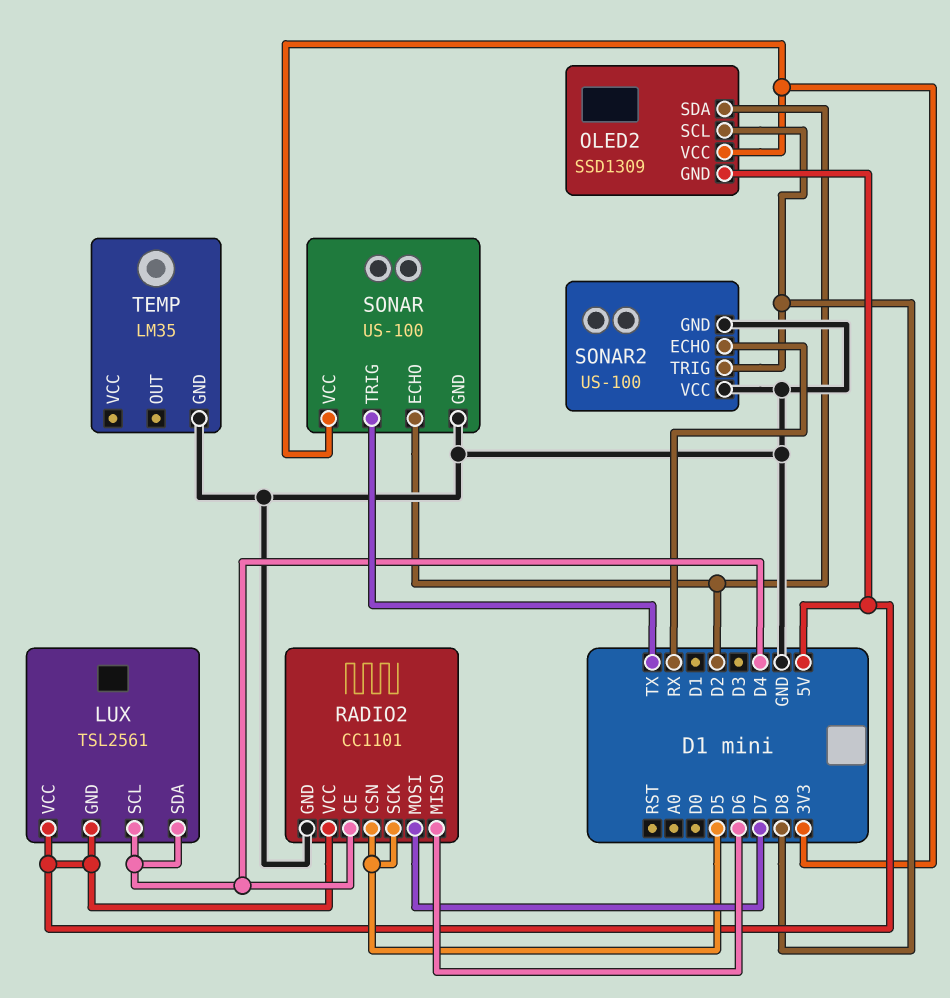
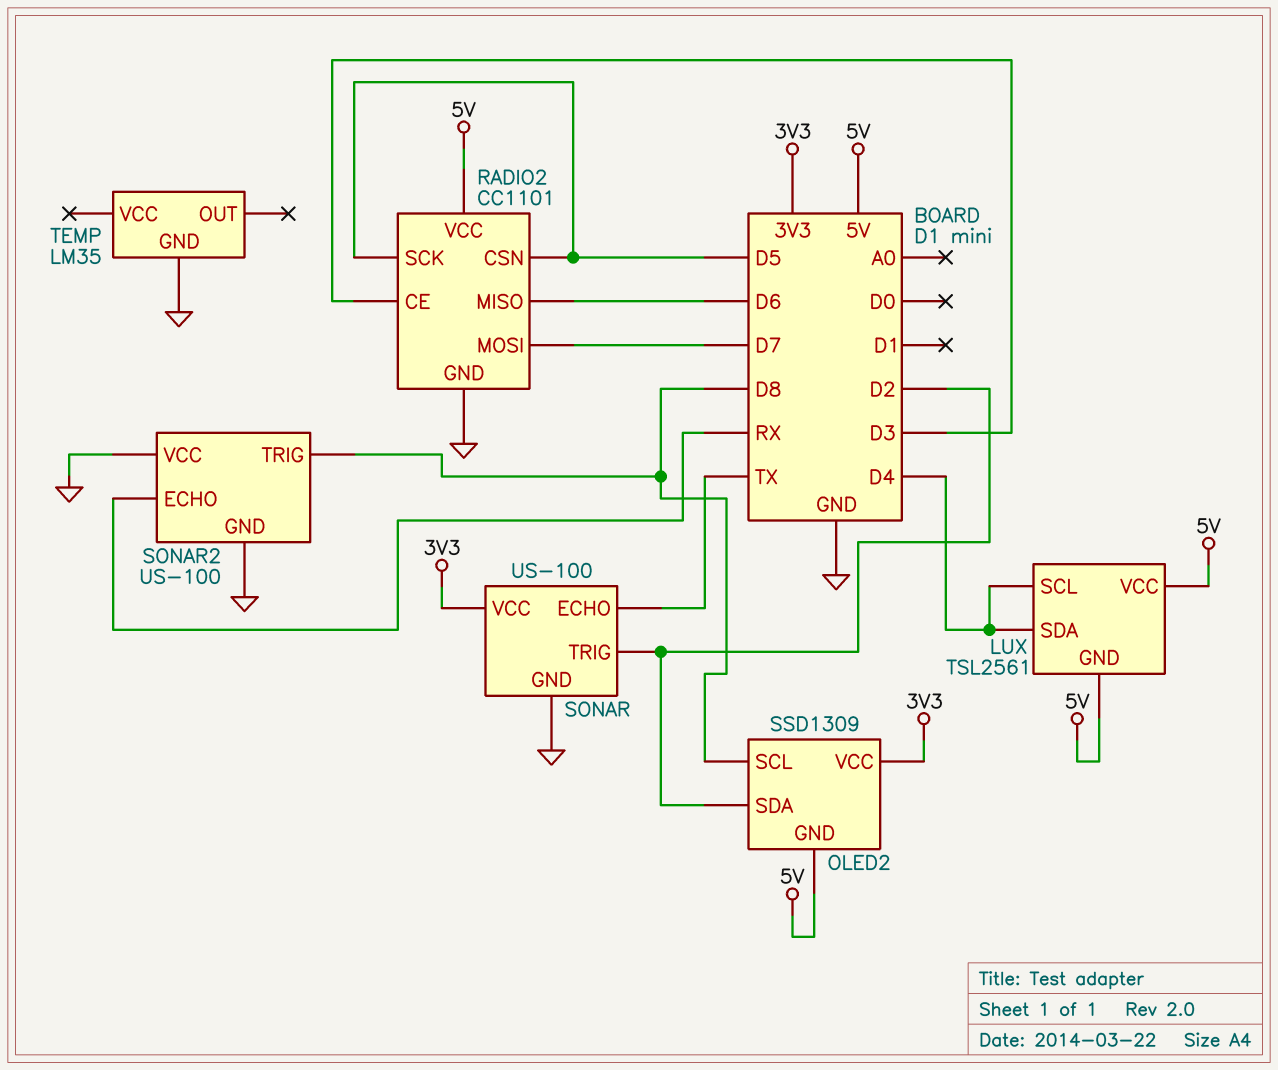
RADIO2 pin CE: D4 -> D3
SONAR pin ECHO: D2 -> TX
SONAR pin TRIG: TX -> D2

